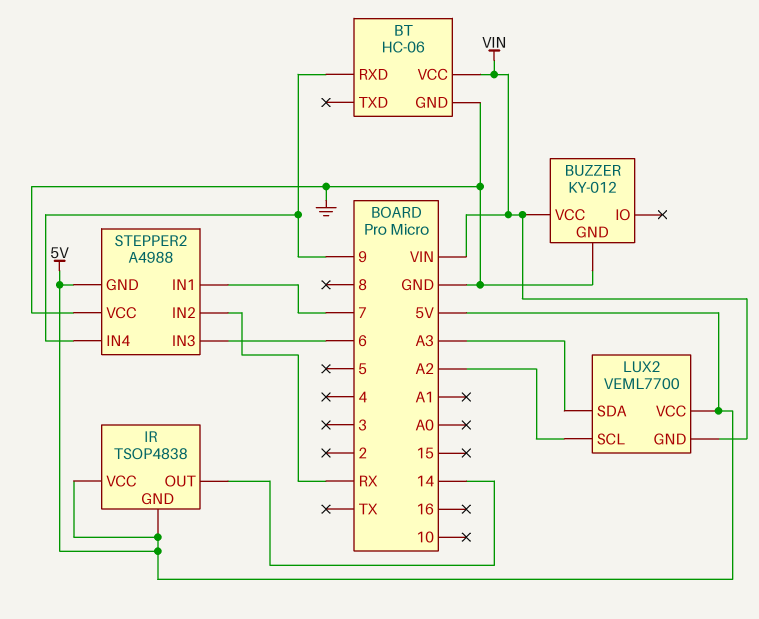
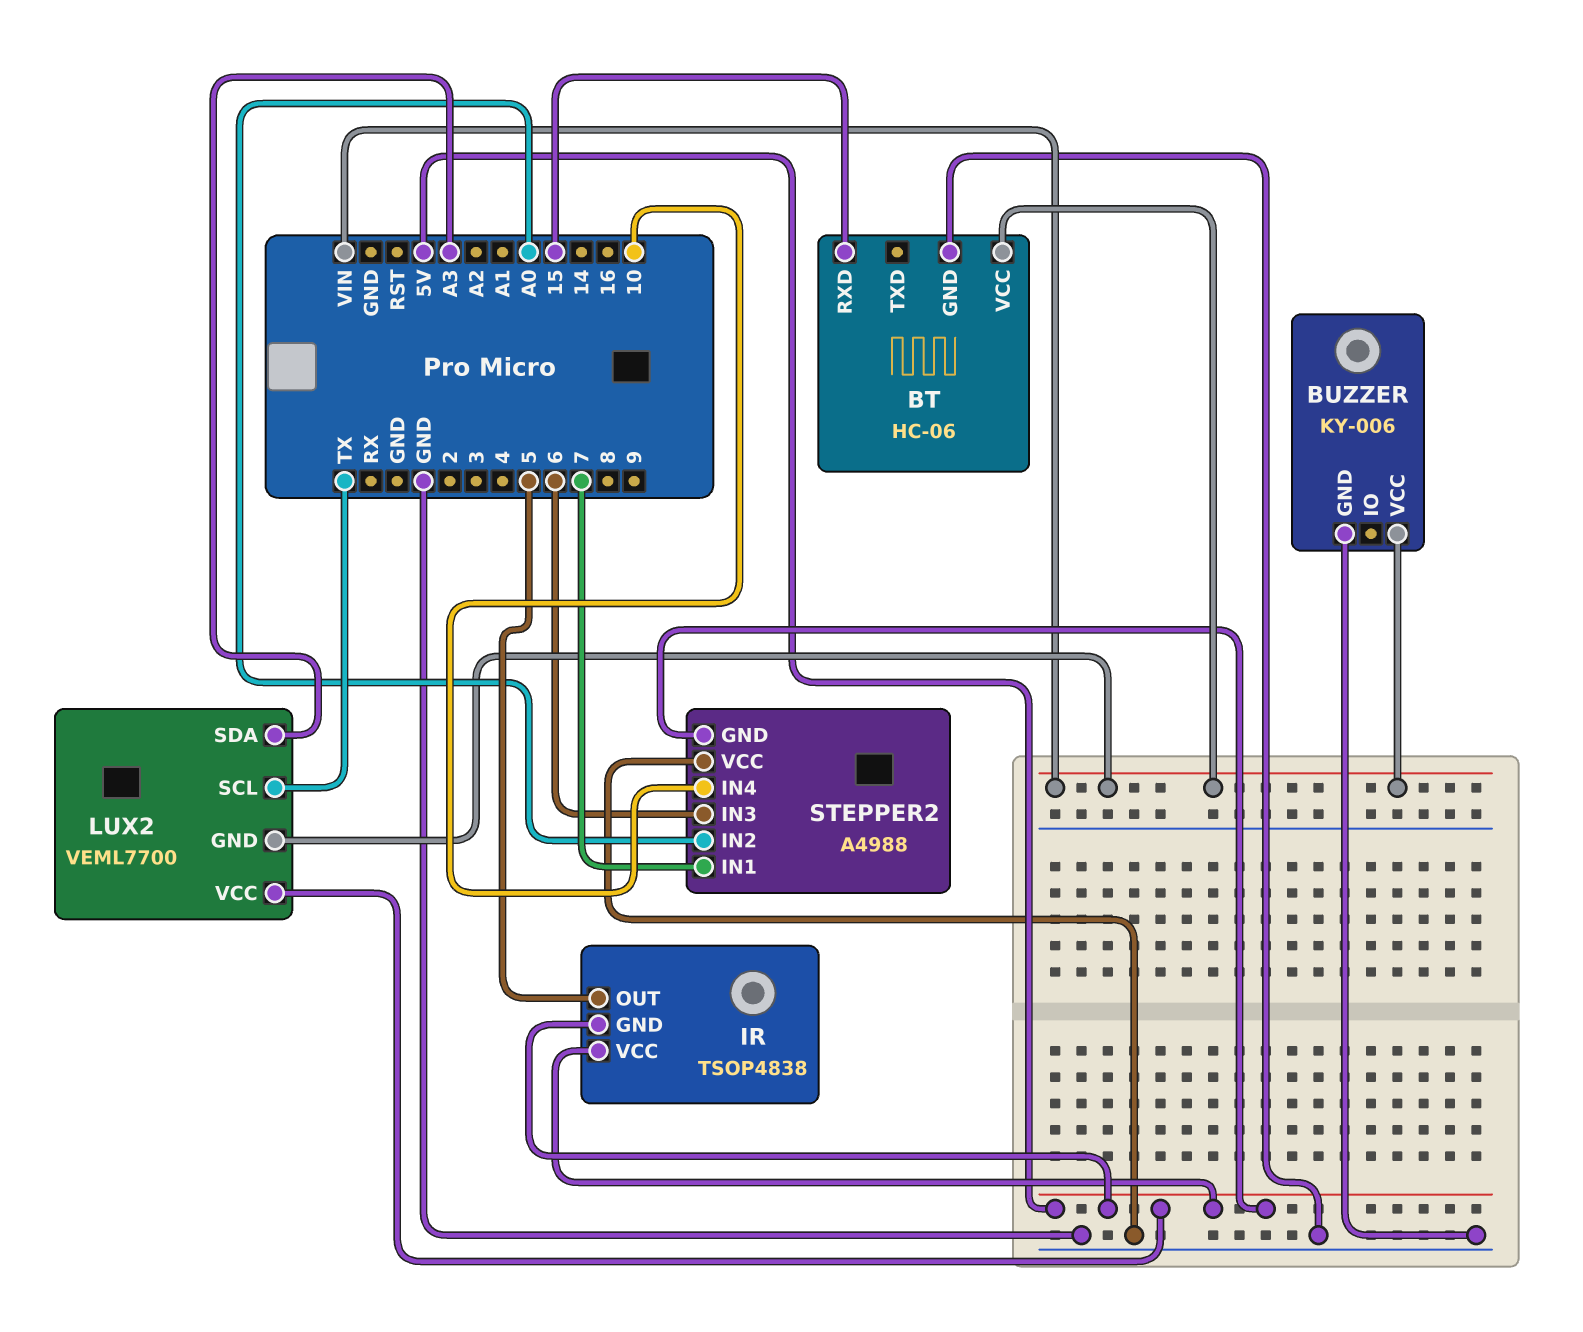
BT pin RXD: 9 -> 15
BUZZER: KY-012 -> KY-006
IR pin OUT: 14 -> 5
LUX2 pin SCL: A2 -> TX
STEPPER2 pin IN2: RX -> A0
STEPPER2 pin IN4: 9 -> 10

